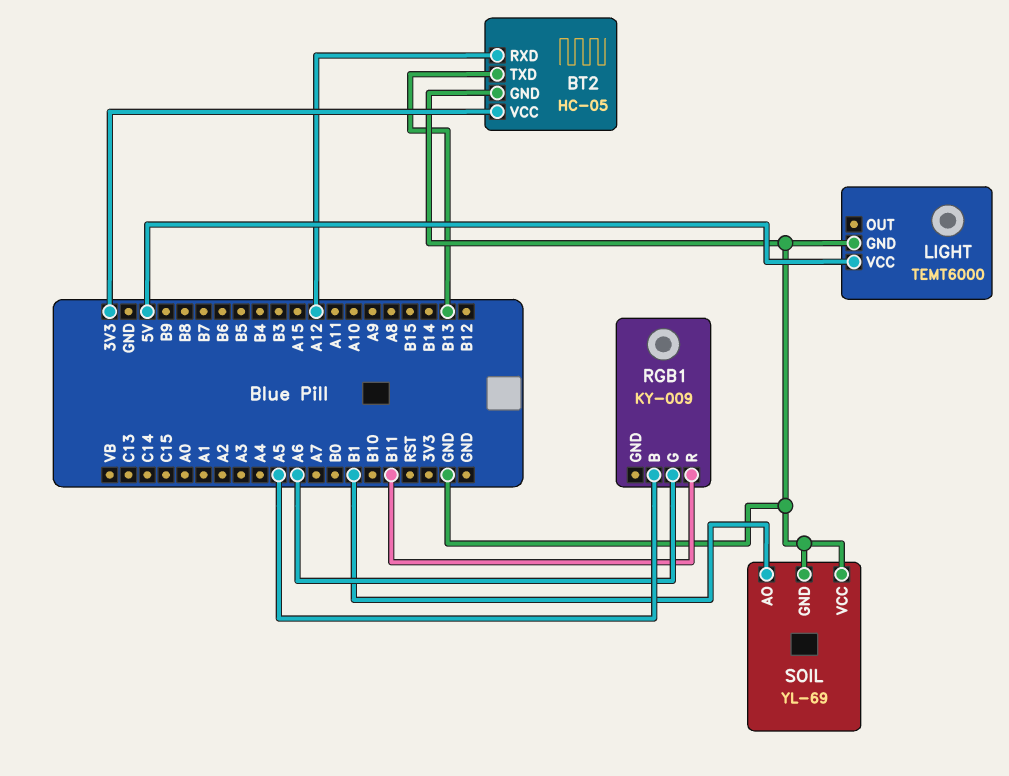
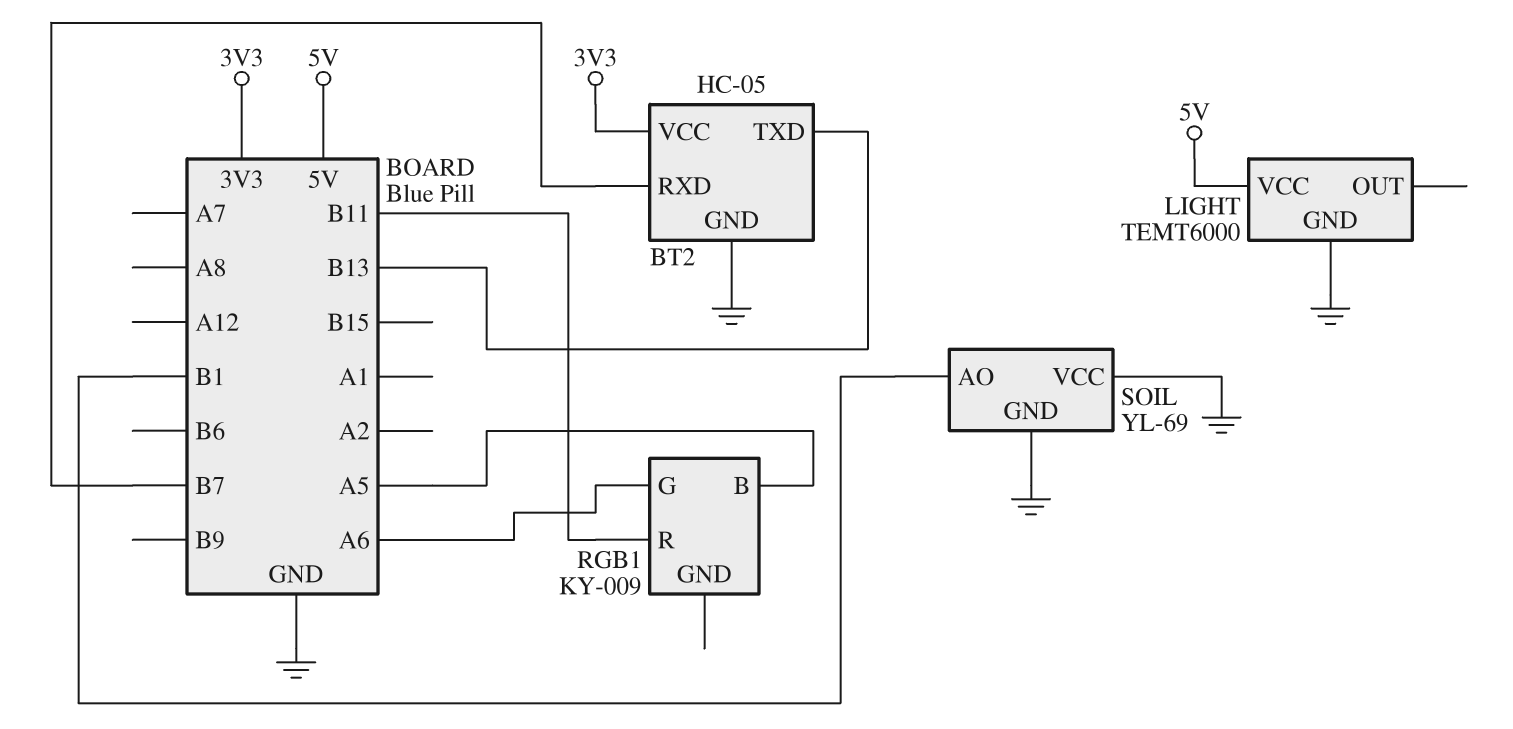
BT2 pin RXD: A12 -> B7

